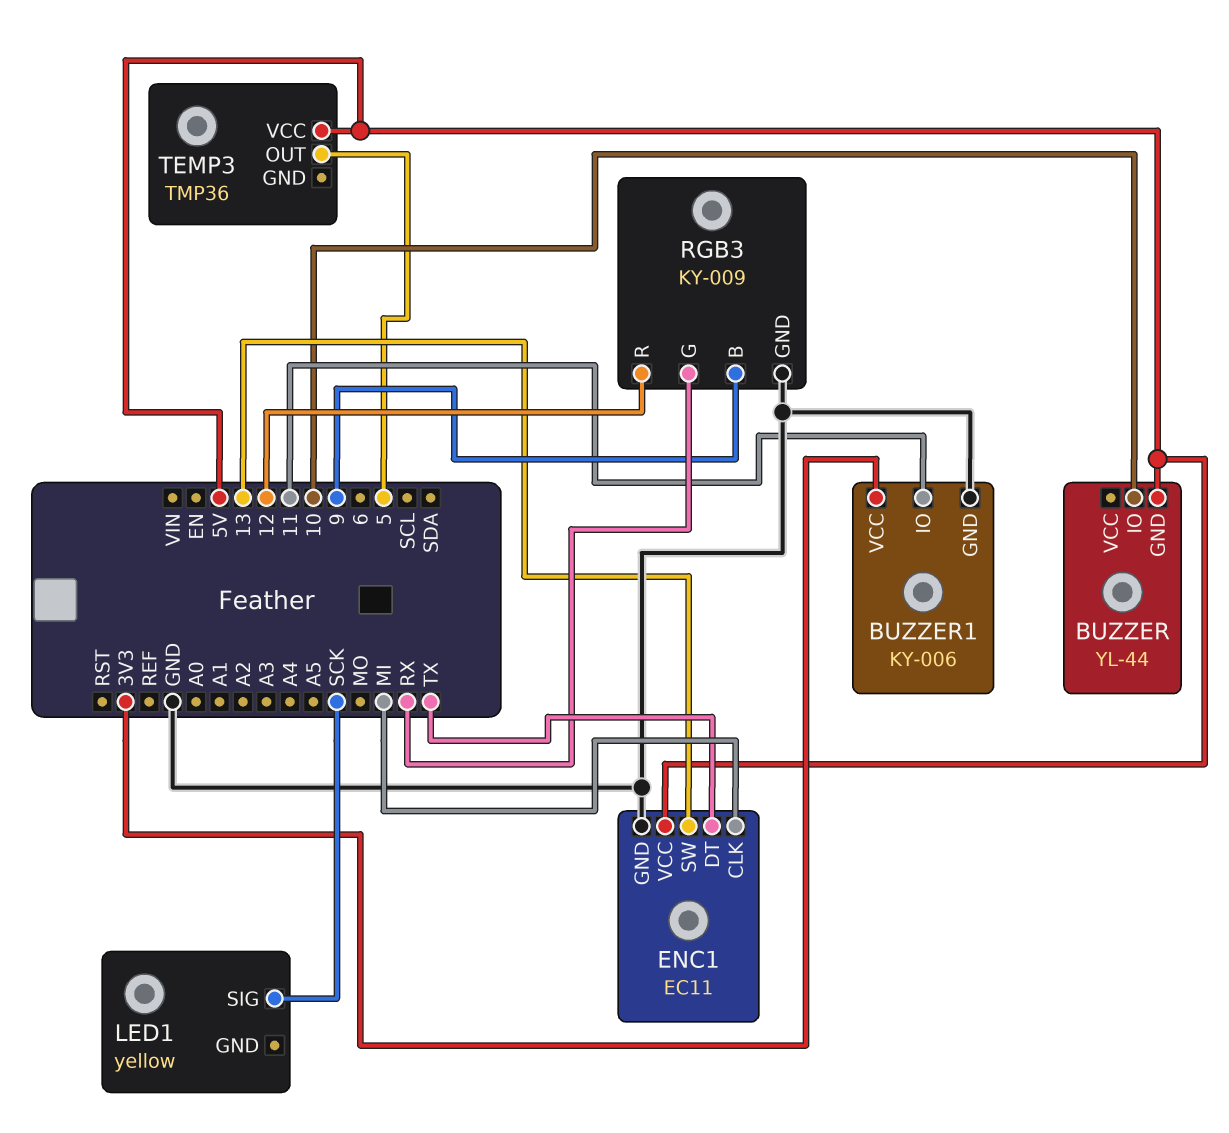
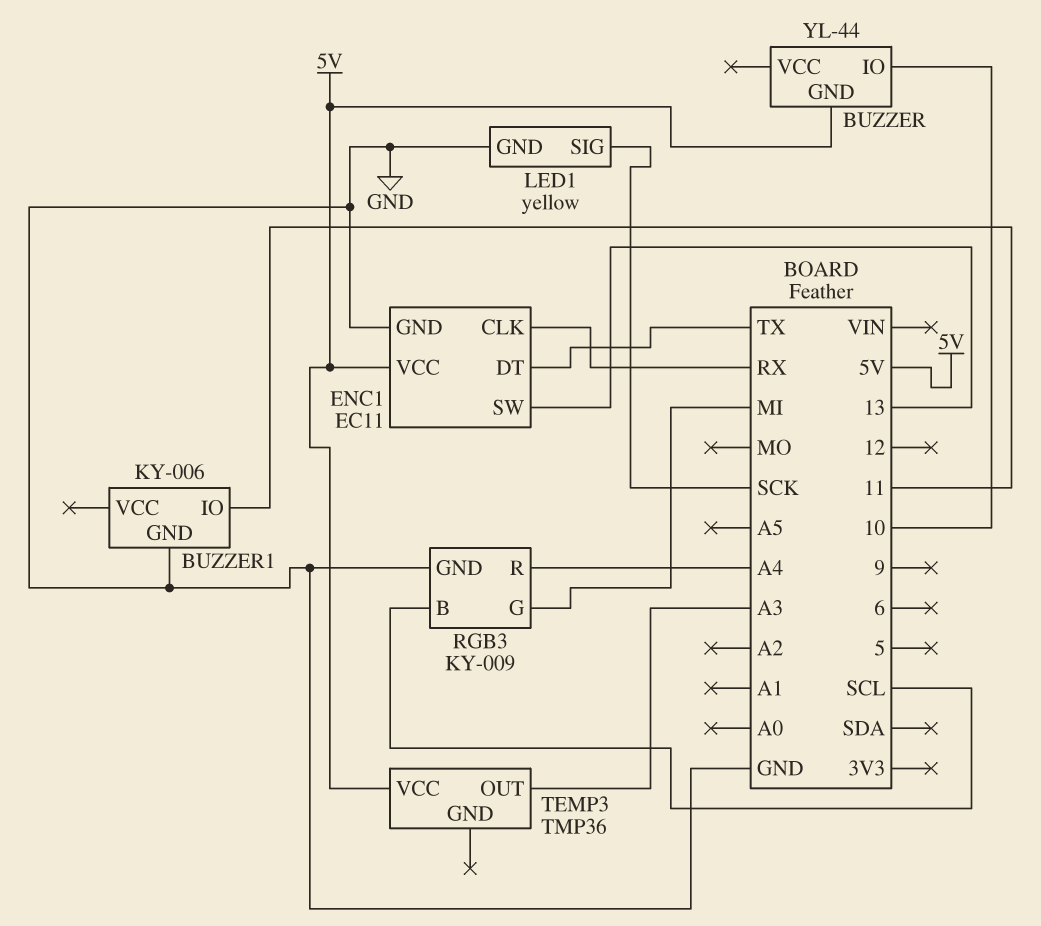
BUZZER1 pin VCC: 3V3 -> none
ENC1 pin CLK: MI -> RX
LED1 pin GND: none -> GND
RGB3 pin B: 9 -> SCL
RGB3 pin G: RX -> MI
RGB3 pin R: 12 -> A4
TEMP3 pin OUT: 5 -> A3

